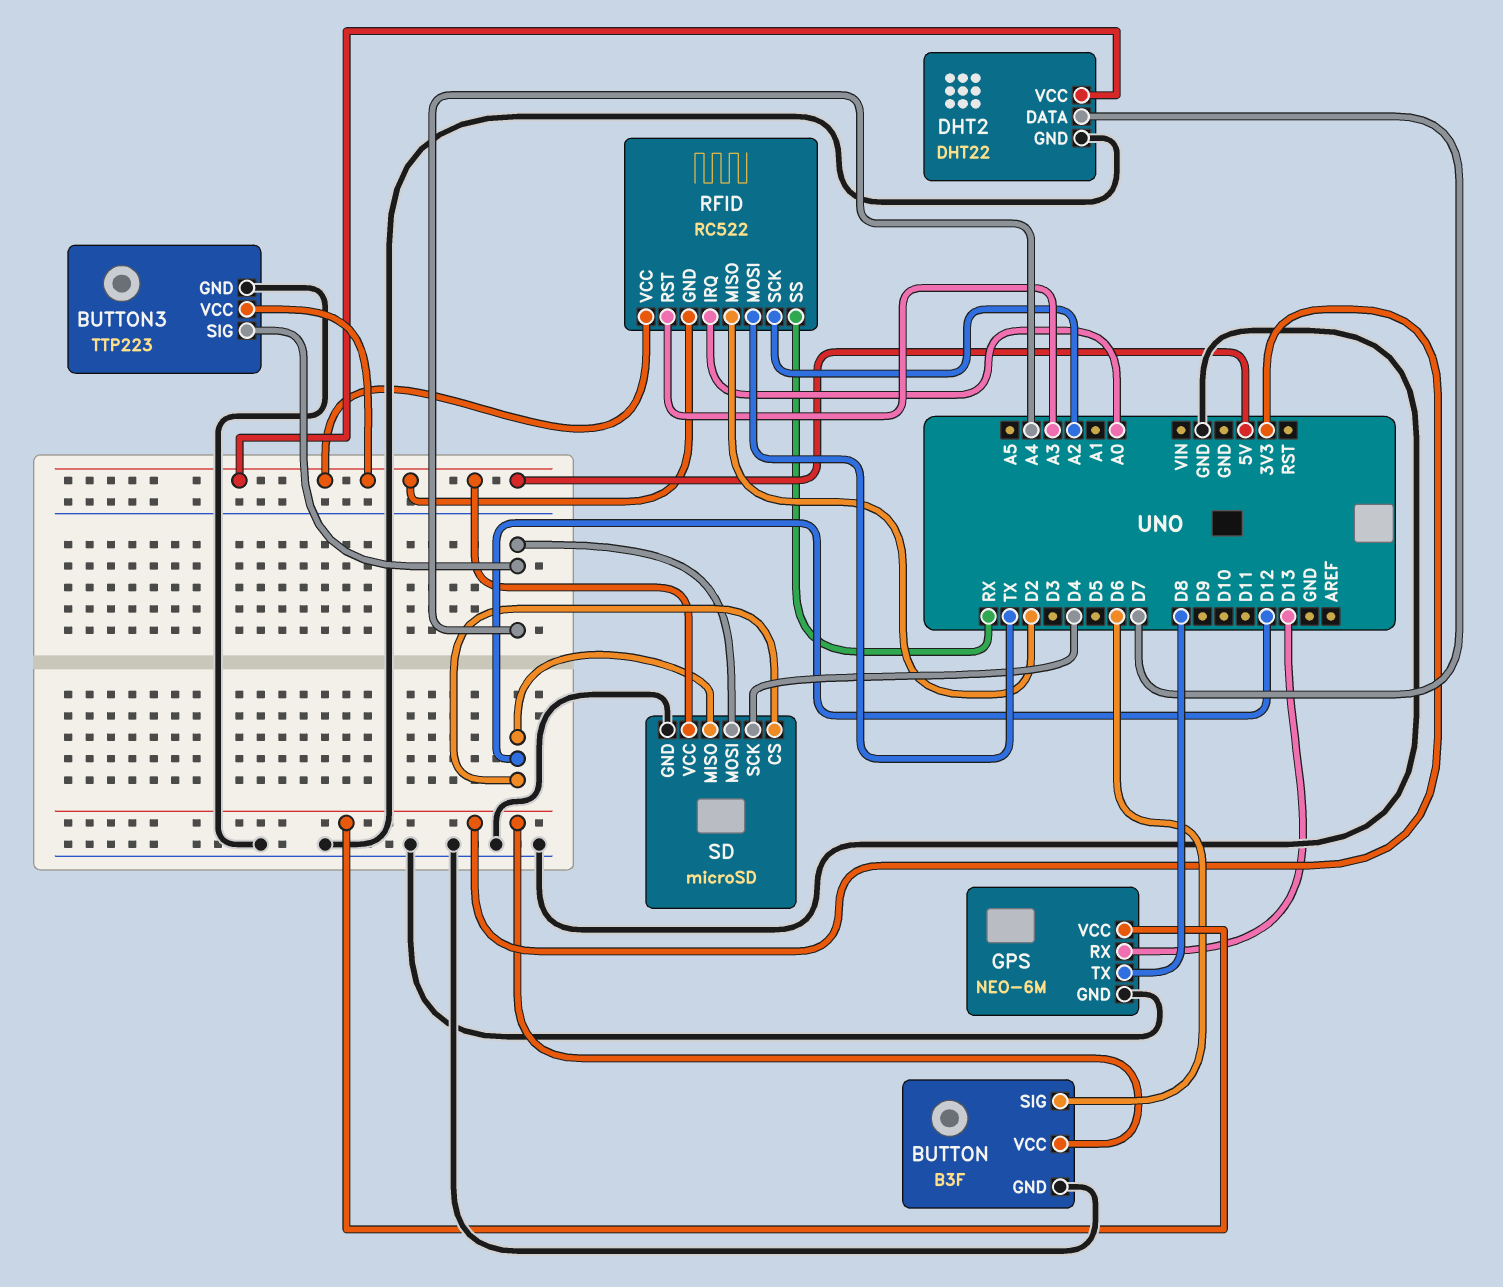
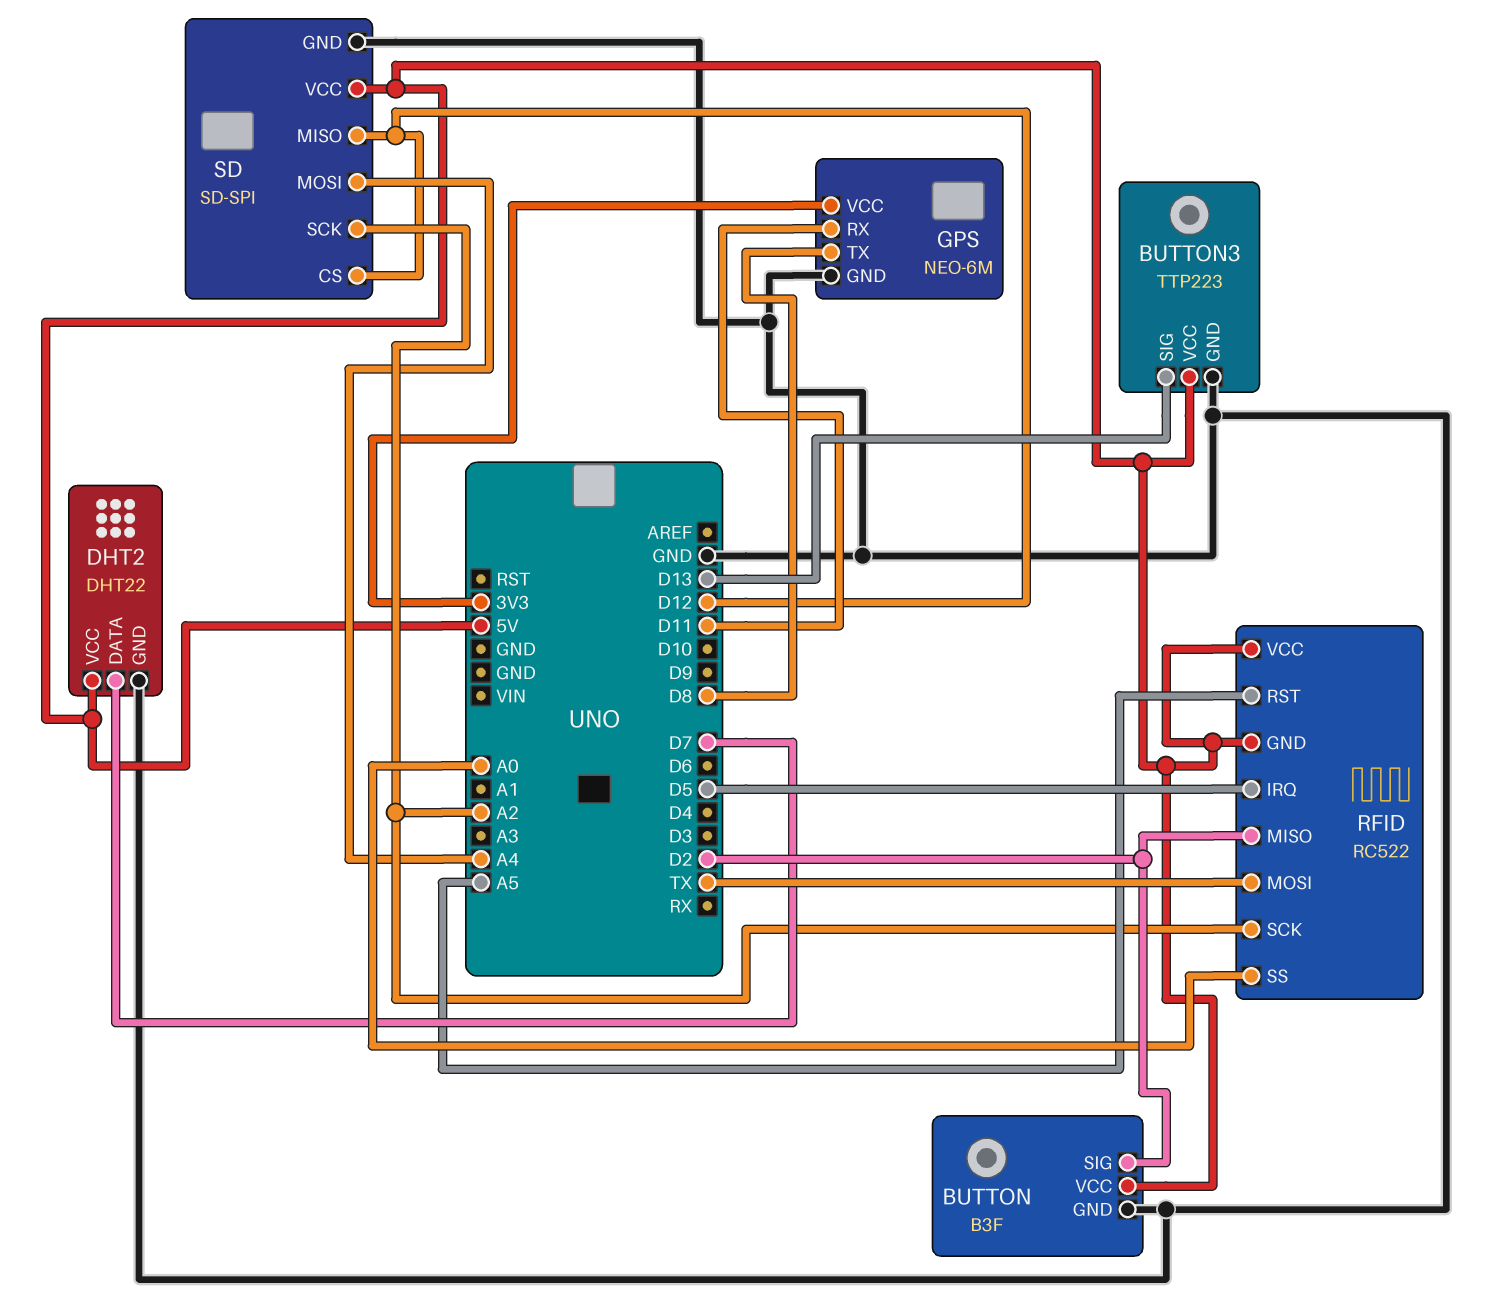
BUTTON pin SIG: D6 -> D2
BUTTON pin VCC: 3V3 -> 5V
BUTTON3 pin SIG: A4 -> D13
GPS pin RX: D13 -> D11
RFID pin IRQ: A0 -> D5
RFID pin RST: A3 -> A5
RFID pin SS: RX -> A0
SD: microSD -> SD-SPI
SD pin SCK: D4 -> A2

